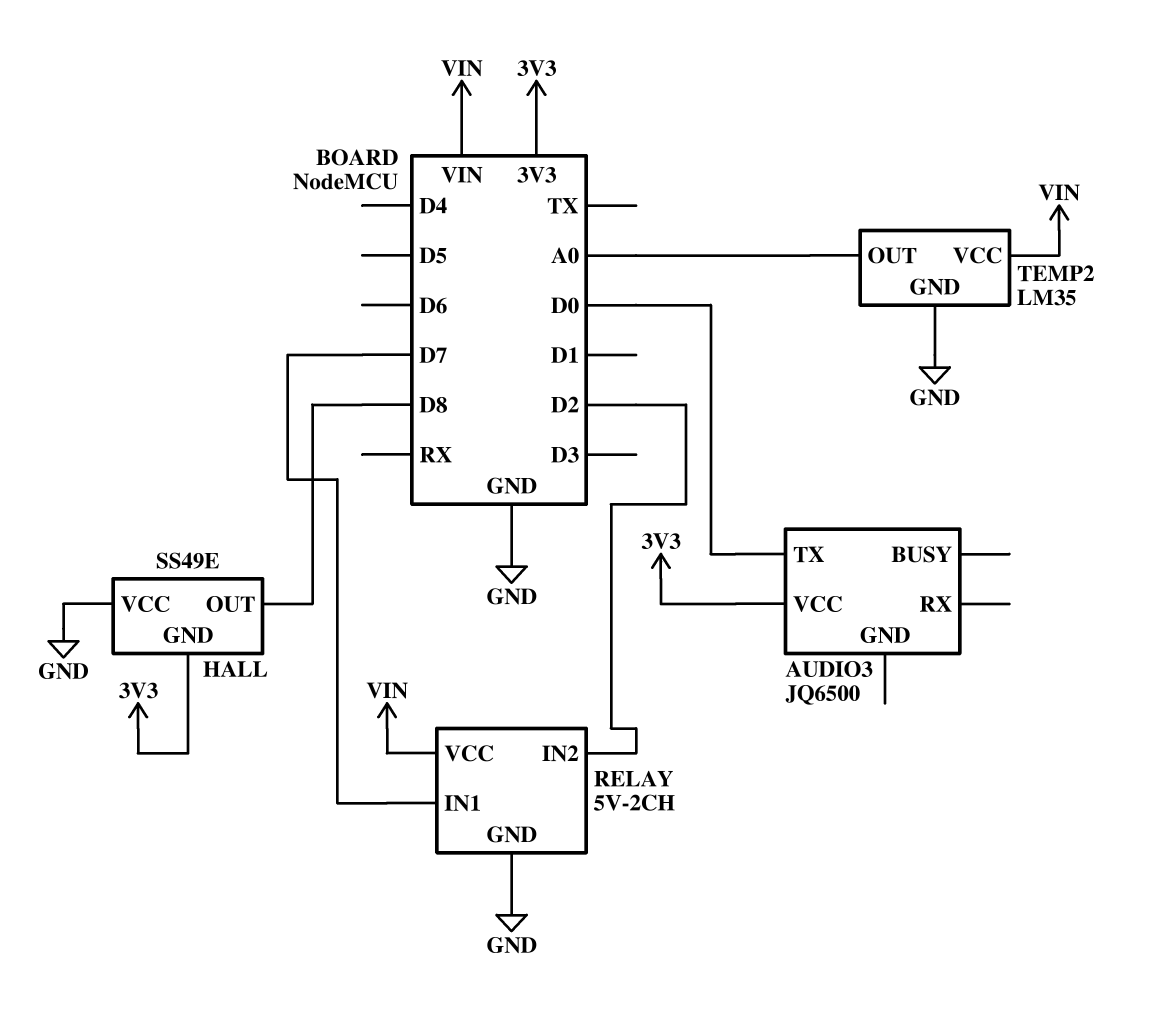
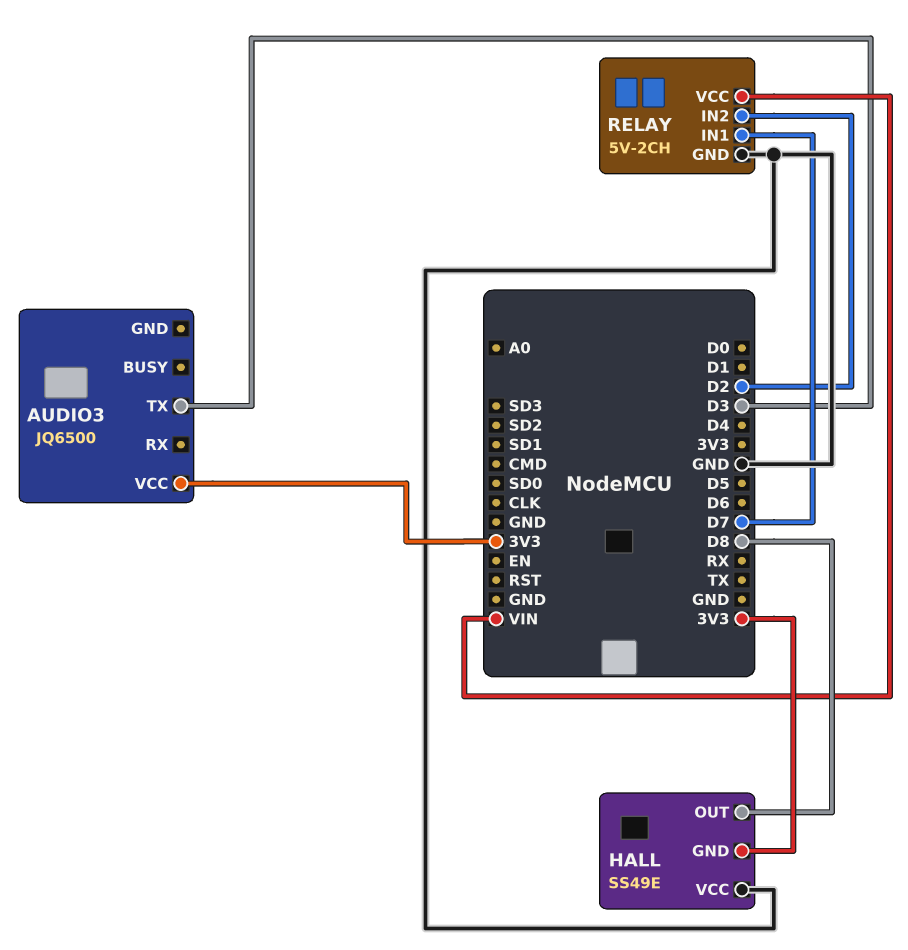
AUDIO3 pin TX: D0 -> D3
TEMP2: LM35 -> none
TEMP2 pin GND: GND -> none
TEMP2 pin OUT: A0 -> none
TEMP2 pin VCC: VIN -> none

